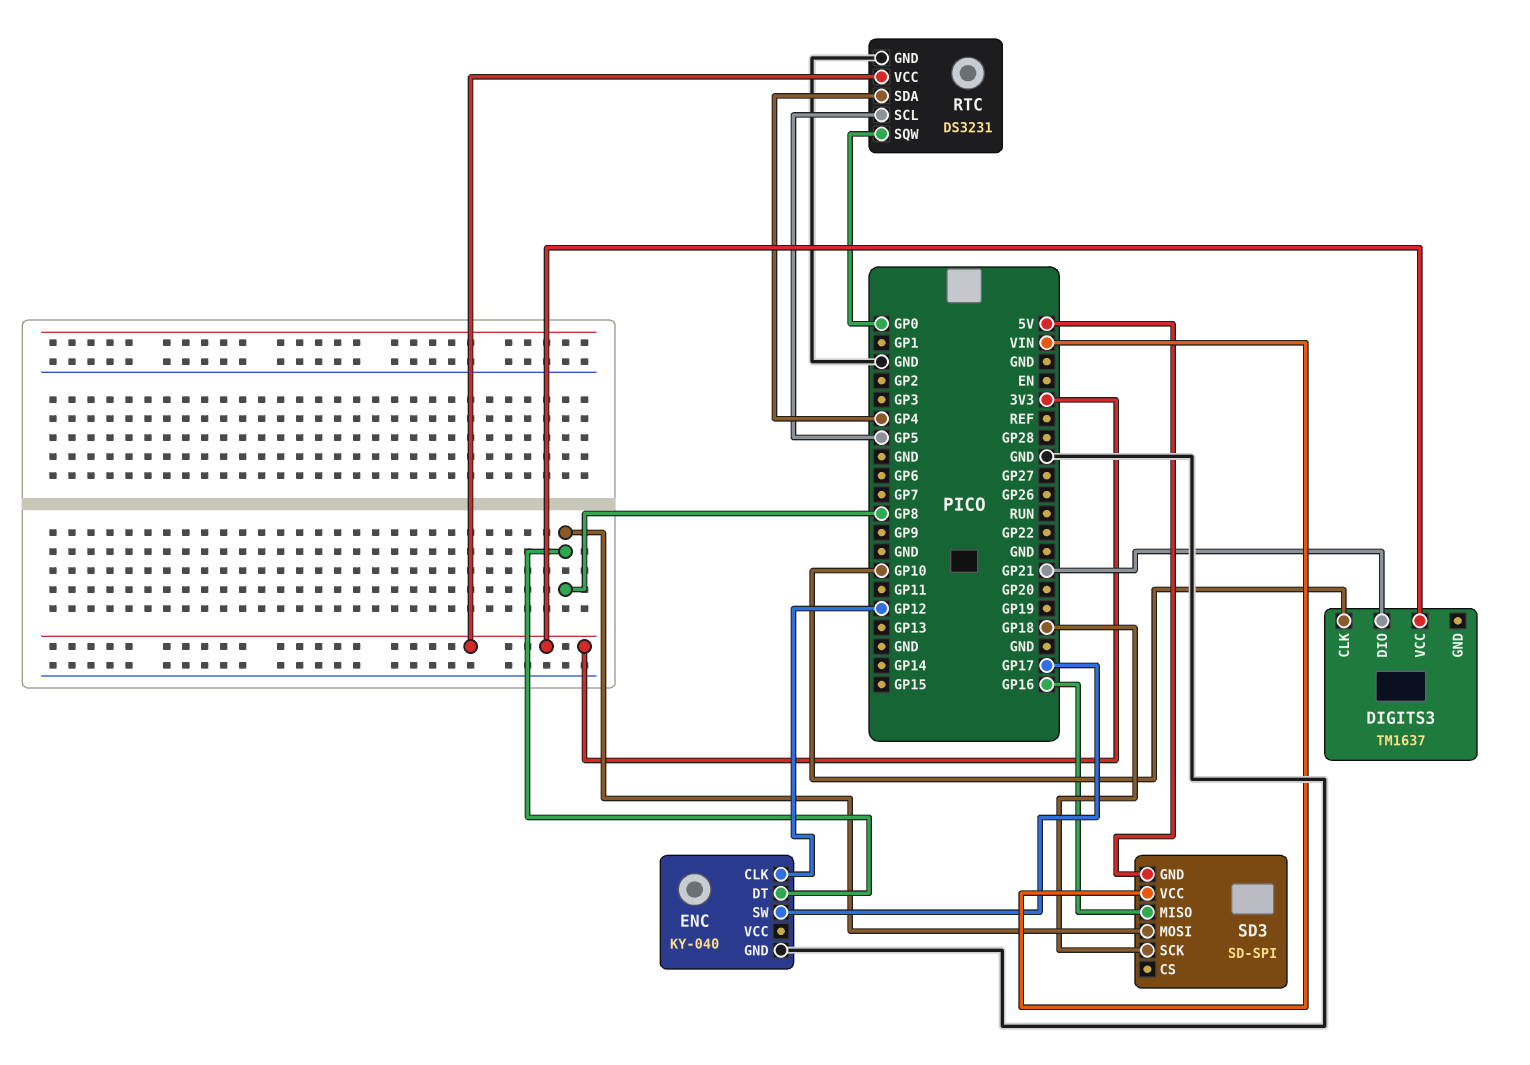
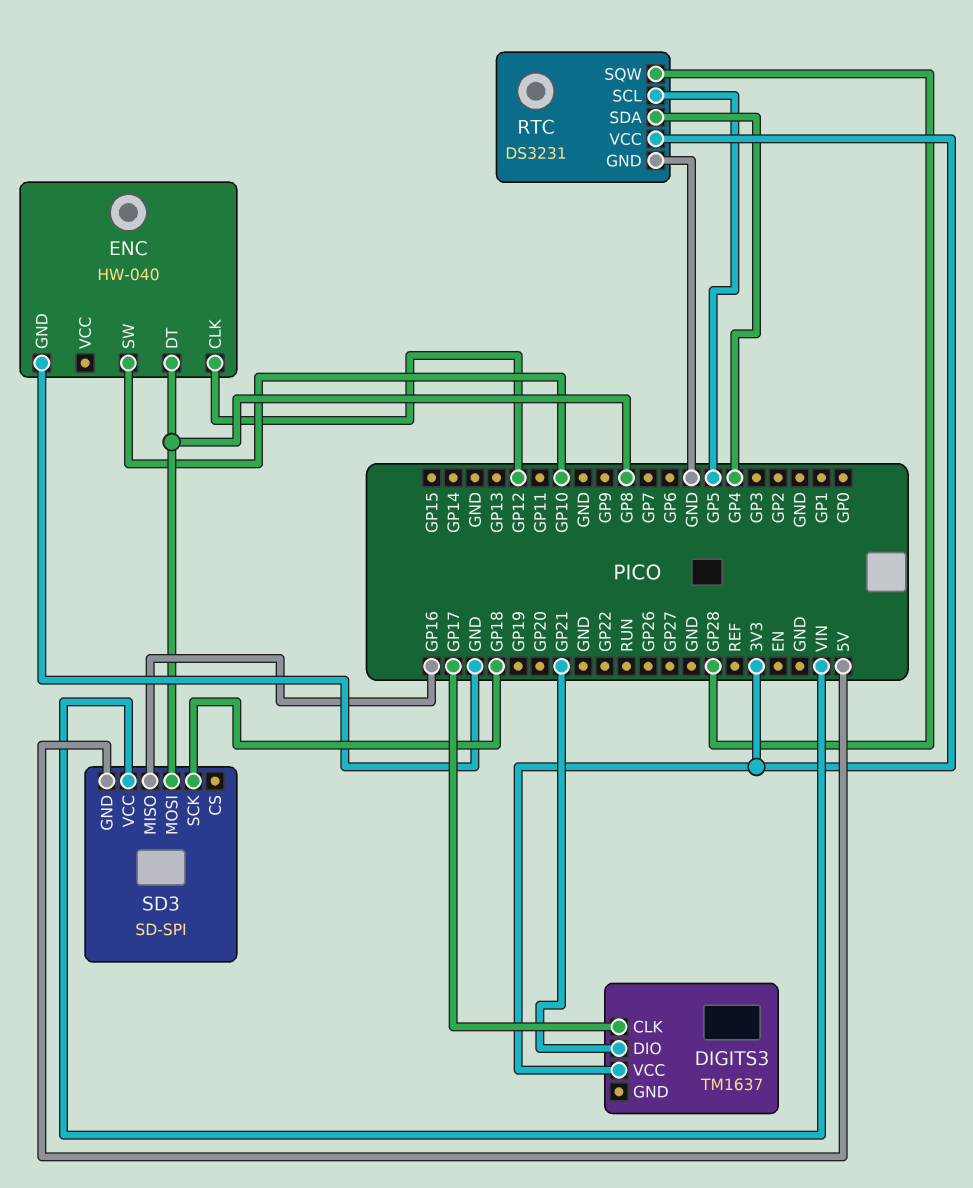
DIGITS3 pin CLK: GP10 -> GP17
ENC: KY-040 -> HW-040
ENC pin SW: GP17 -> GP10
RTC pin SQW: GP0 -> GP28

